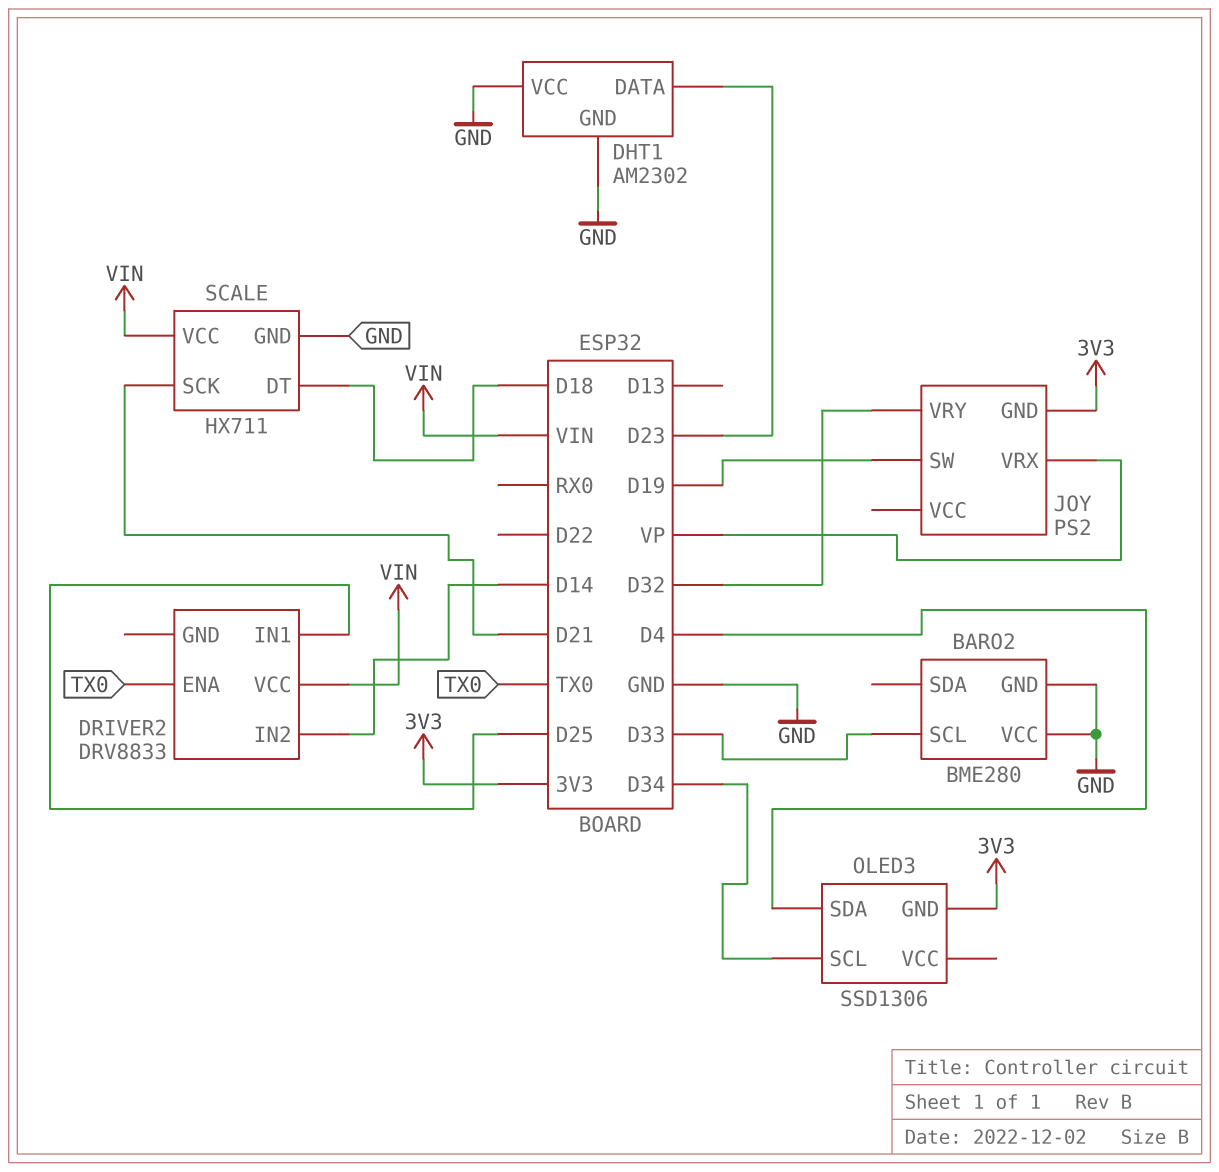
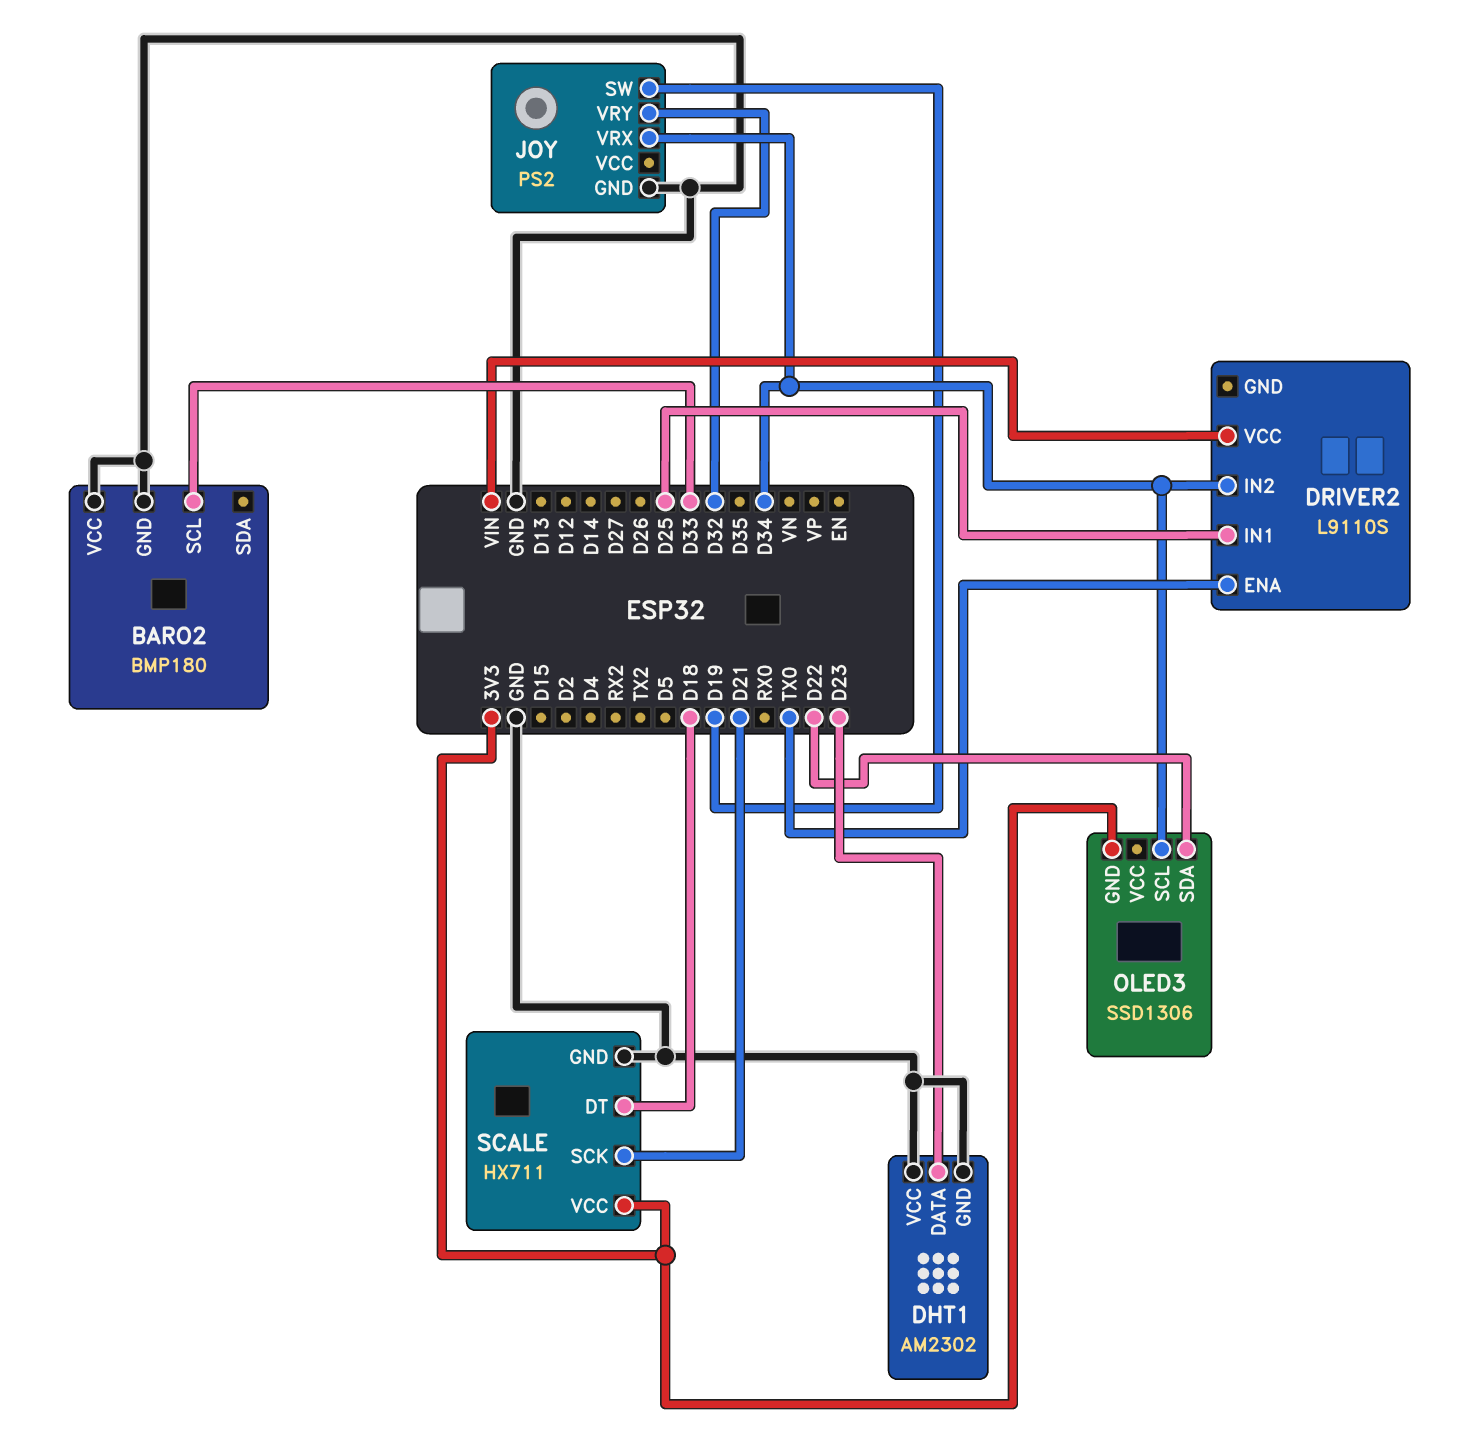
BARO2: BME280 -> BMP180
DRIVER2: DRV8833 -> L9110S
DRIVER2 pin IN2: D14 -> D34
JOY pin GND: 3V3 -> GND
JOY pin VRX: VP -> D34
OLED3 pin SDA: D4 -> D22
SCALE pin VCC: VIN -> 3V3

